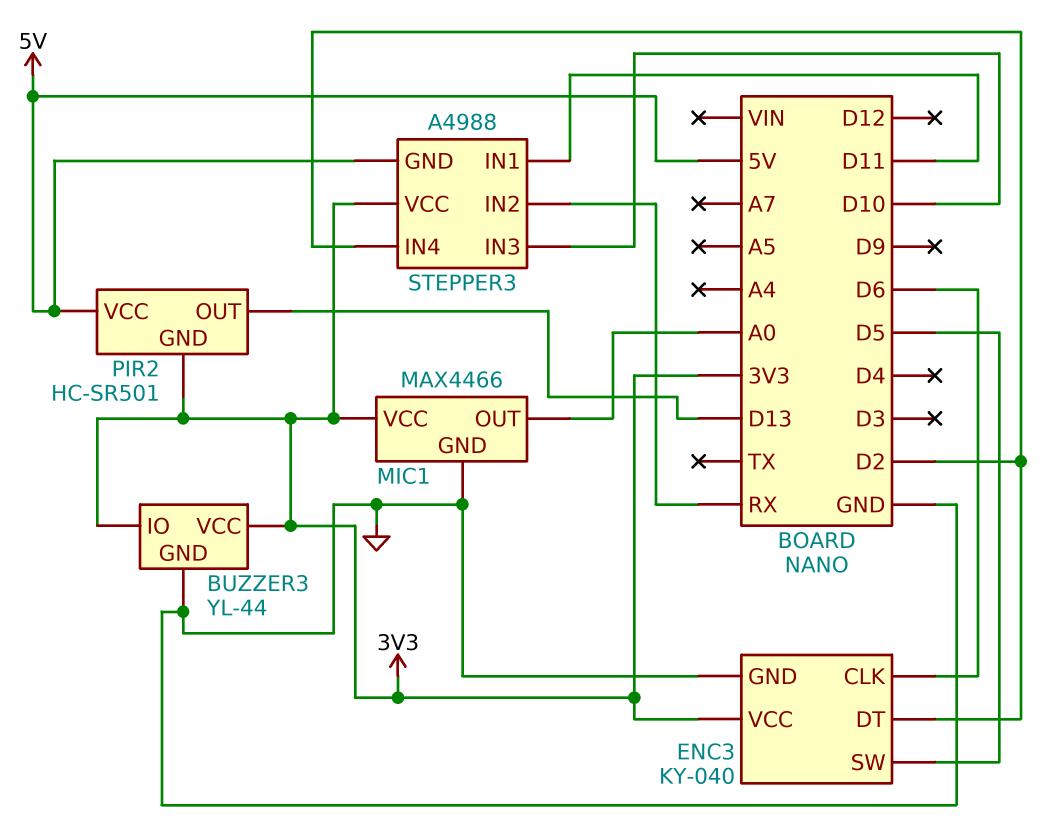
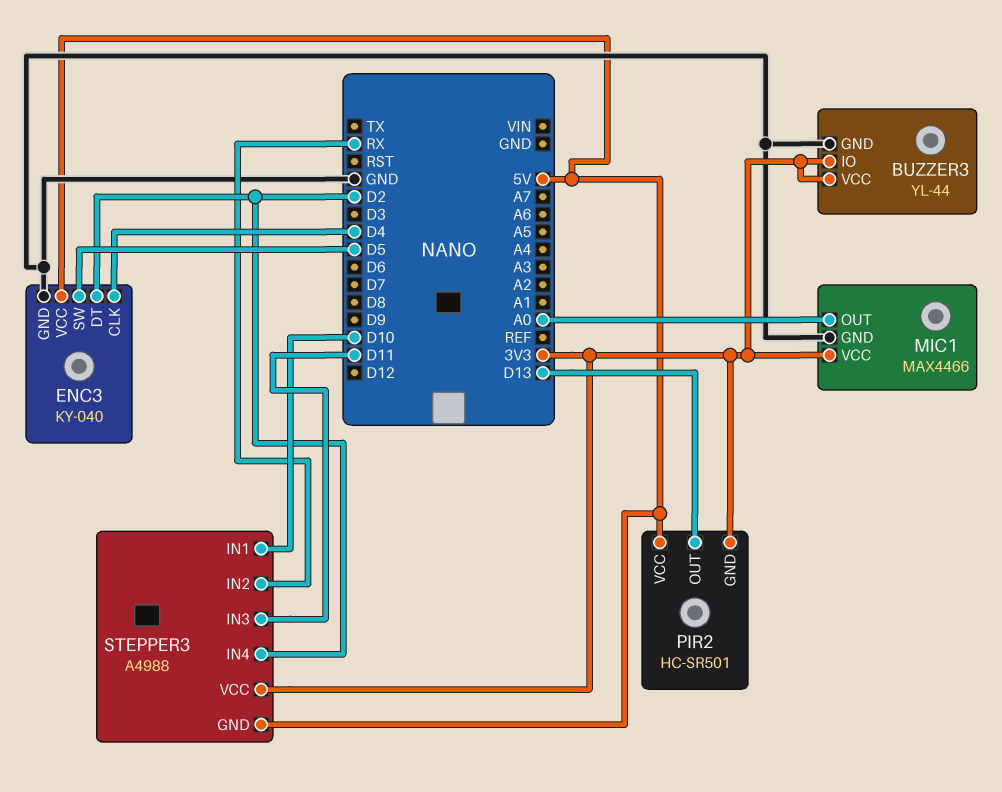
ENC3 pin CLK: D6 -> D4
ENC3 pin VCC: 3V3 -> 5V
STEPPER3 pin IN1: D11 -> D10
STEPPER3 pin IN3: D10 -> D11

